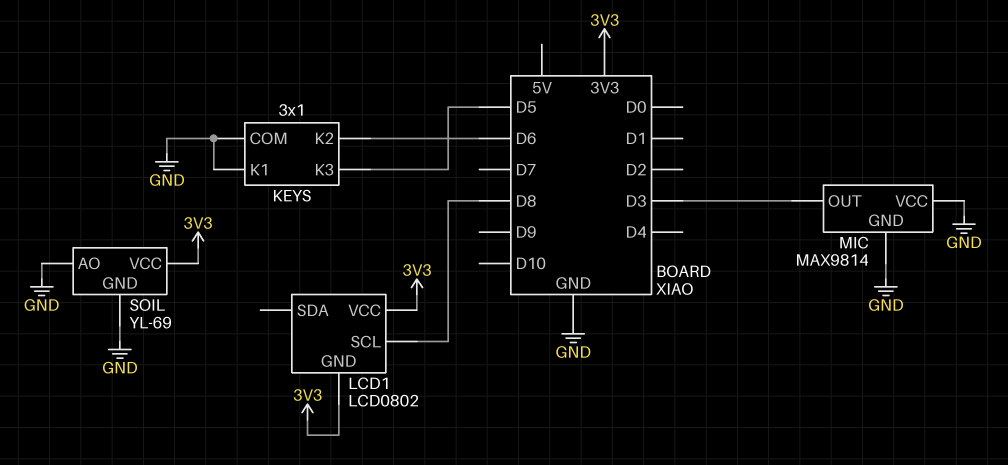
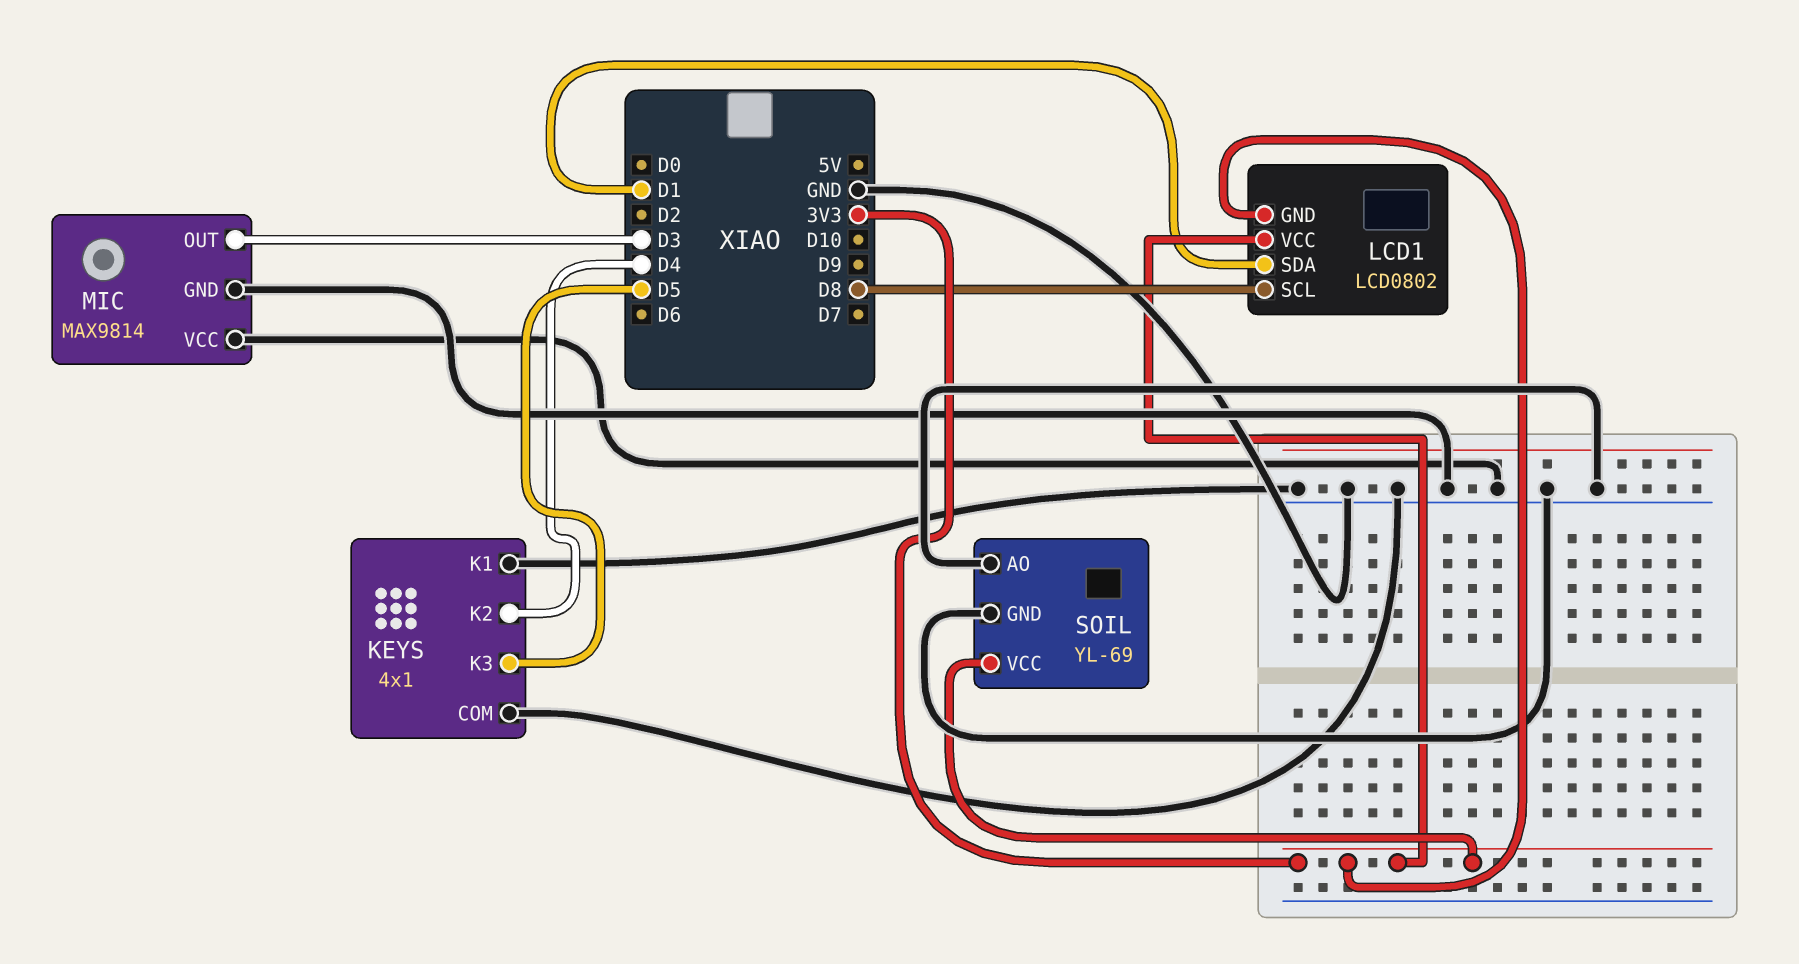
KEYS: 3x1 -> 4x1
KEYS pin K2: D6 -> D4
LCD1 pin SDA: none -> D1

